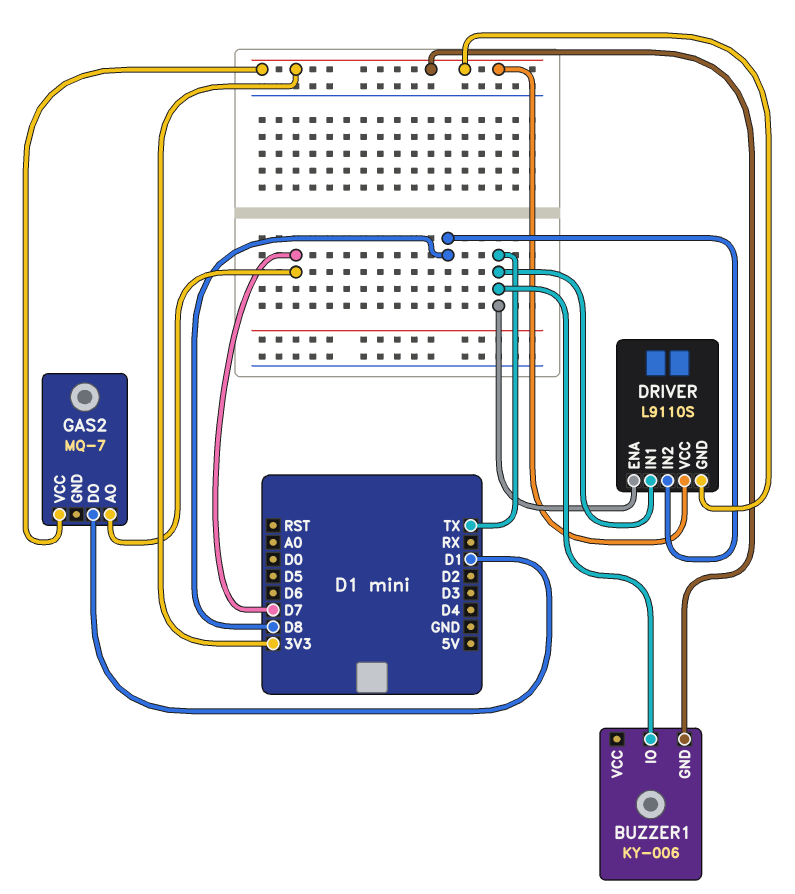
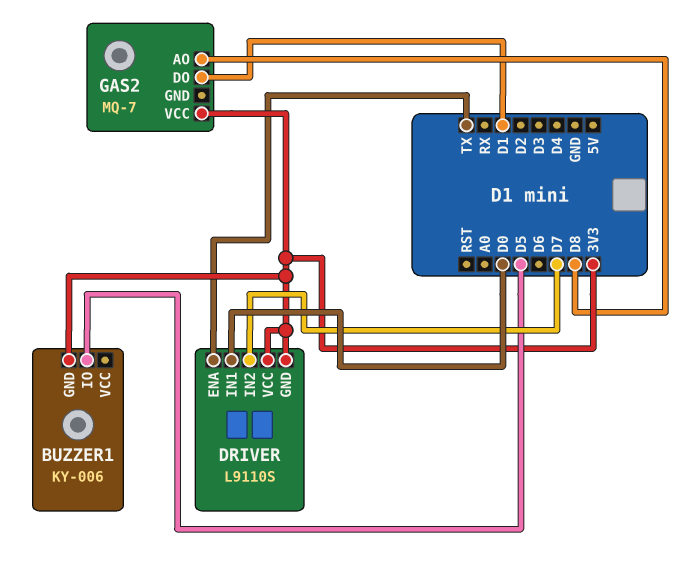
BUZZER1 pin IO: TX -> D5
DRIVER pin IN1: TX -> D0
DRIVER pin IN2: D8 -> D7
GAS2 pin AO: D7 -> D8

